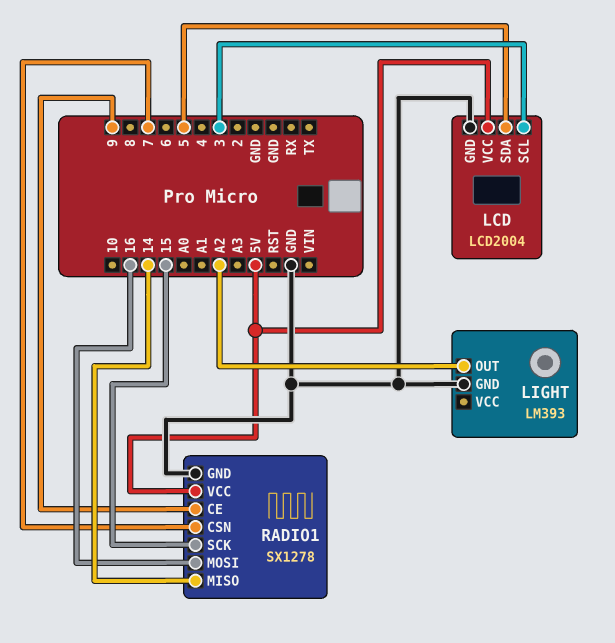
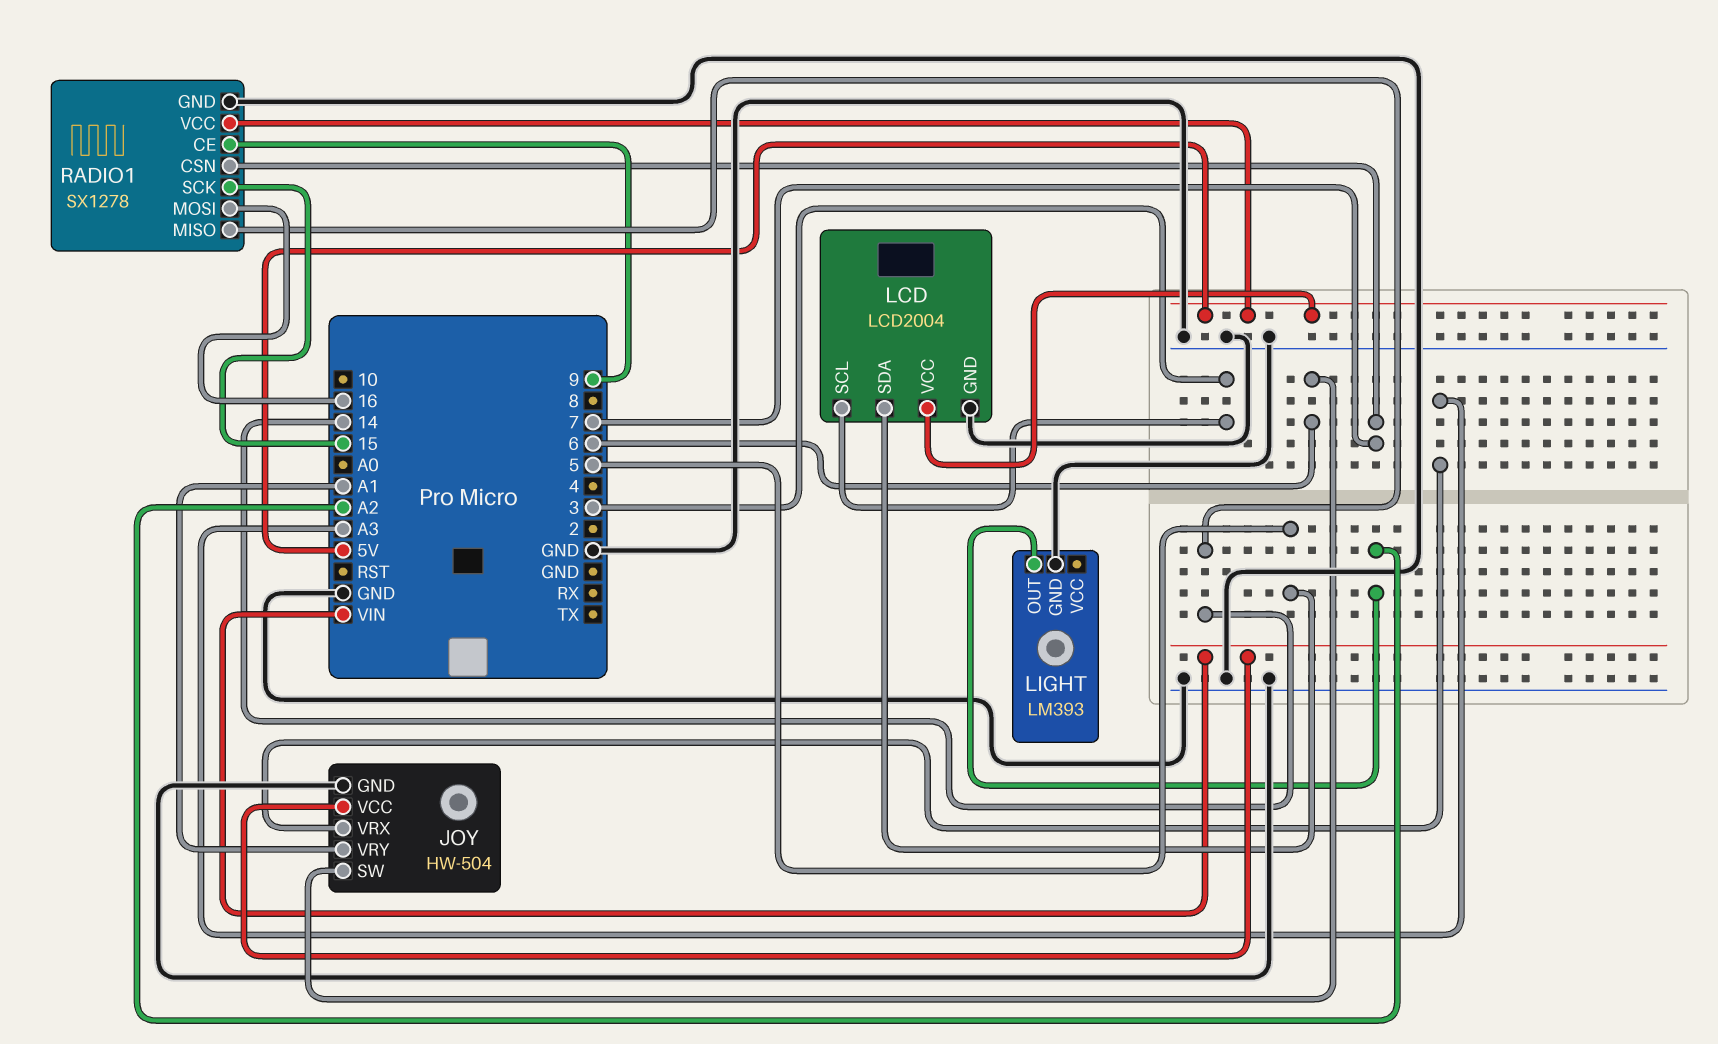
JOY: none -> HW-504
JOY pin GND: none -> GND
JOY pin SW: none -> 6
JOY pin VCC: none -> VIN
JOY pin VRX: none -> A3
JOY pin VRY: none -> A1

